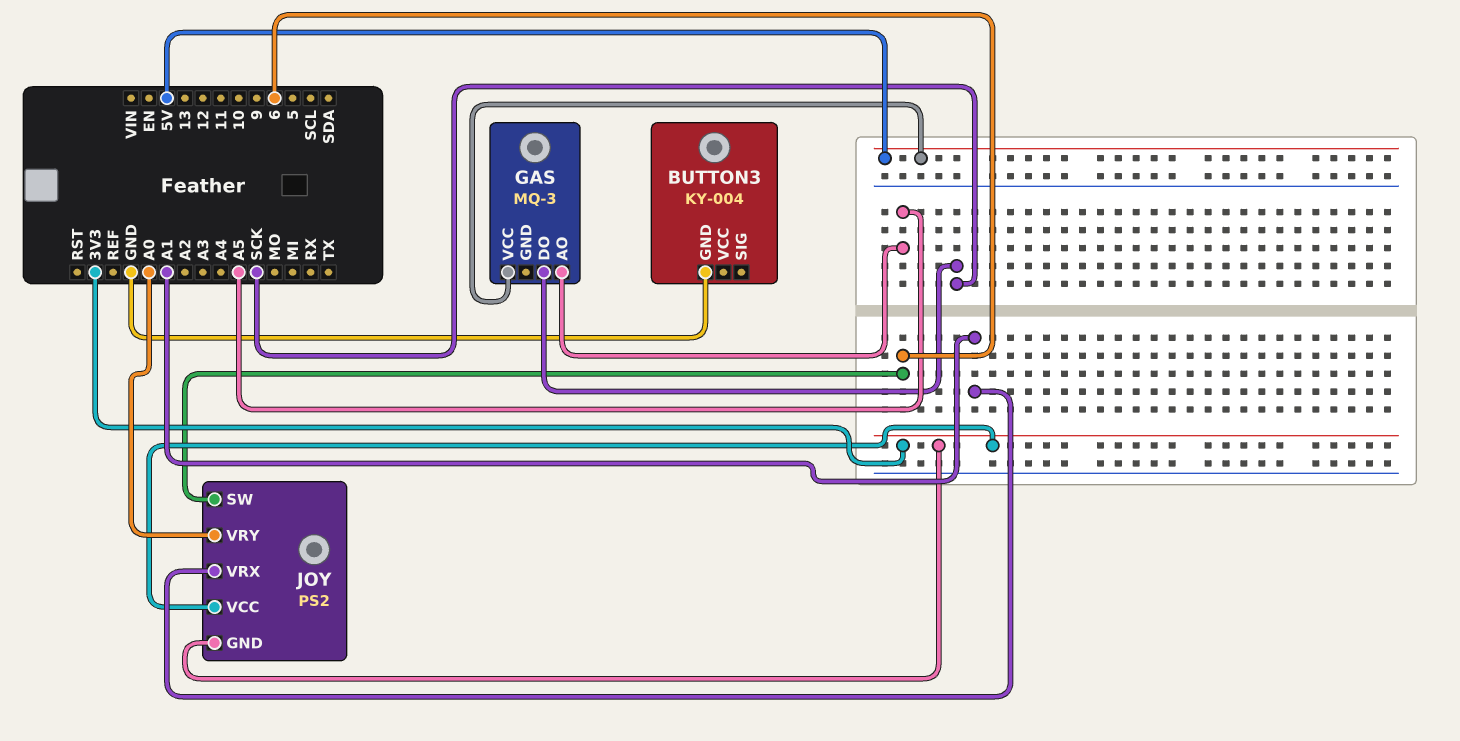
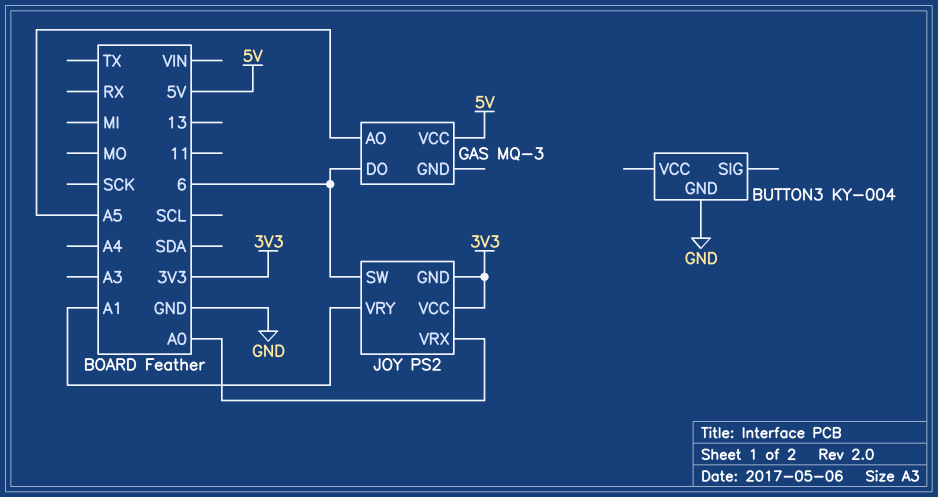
GAS pin DO: SCK -> 6
JOY pin VRX: A1 -> A0
JOY pin VRY: A0 -> A1

